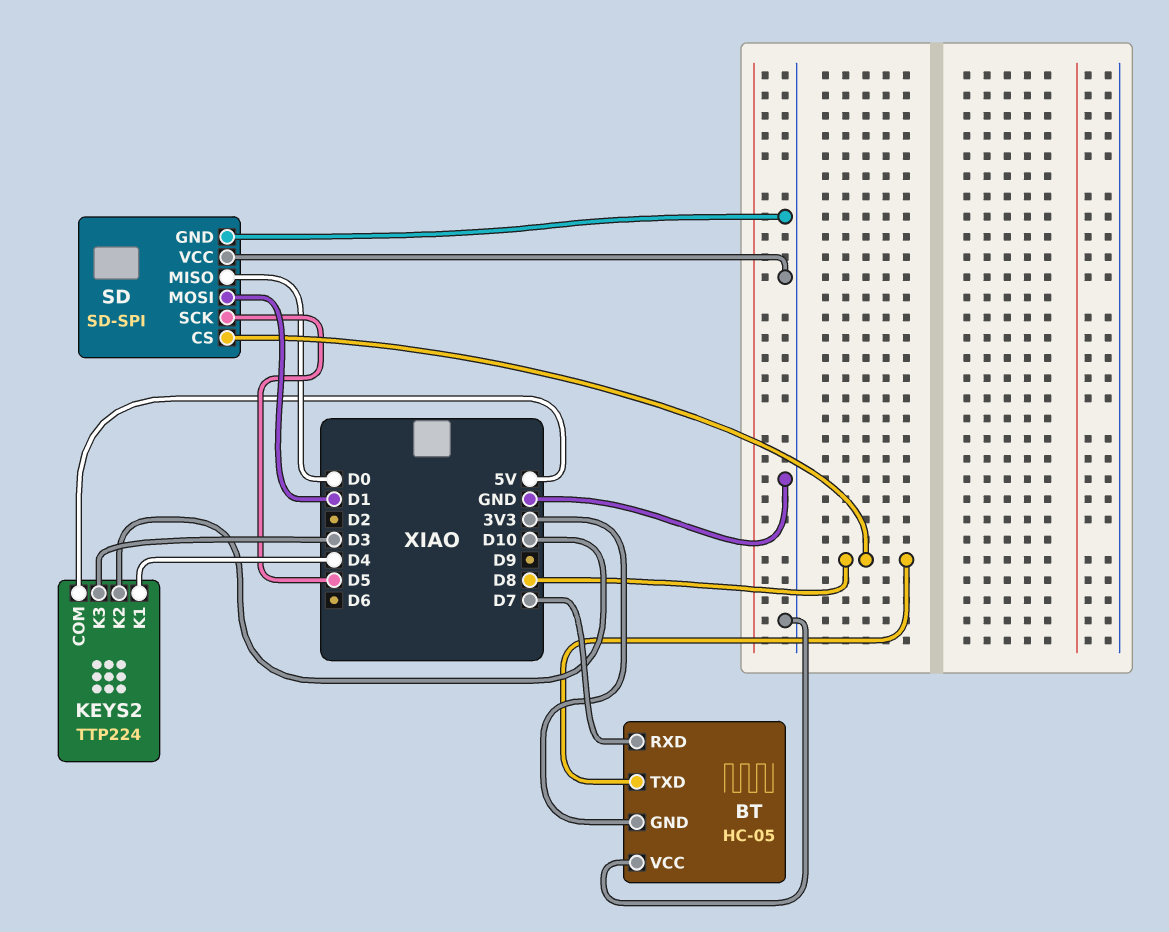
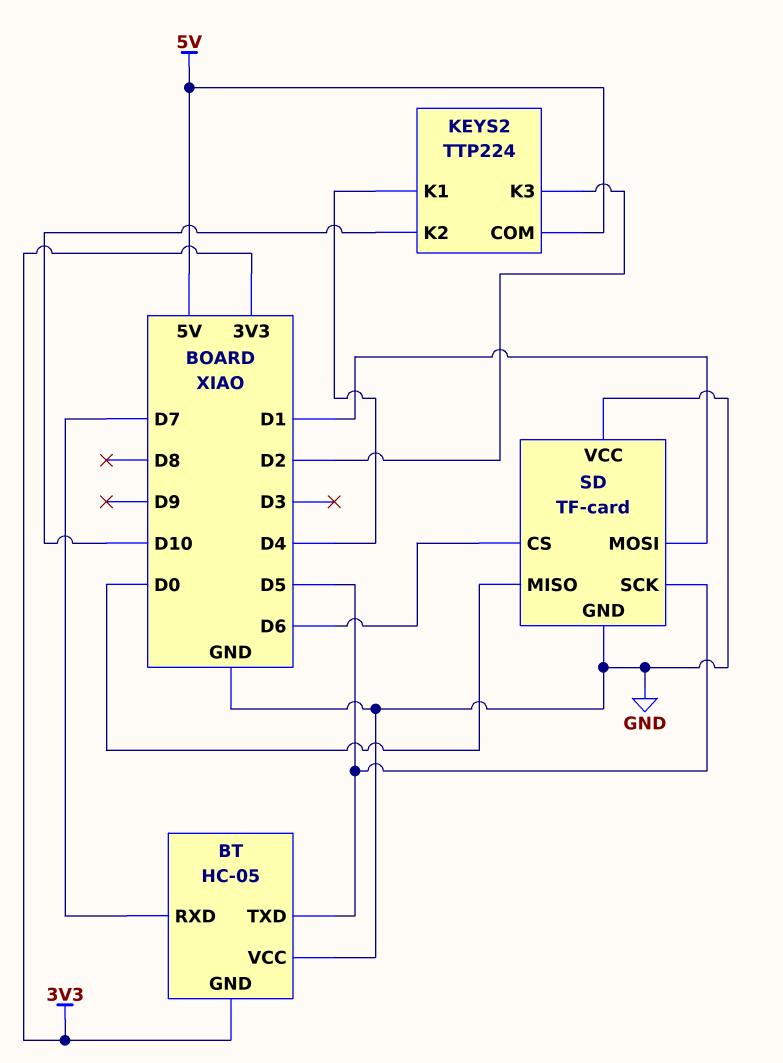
BT pin TXD: D8 -> D5
KEYS2 pin K3: D3 -> D2
SD: SD-SPI -> TF-card
SD pin CS: D8 -> D6

